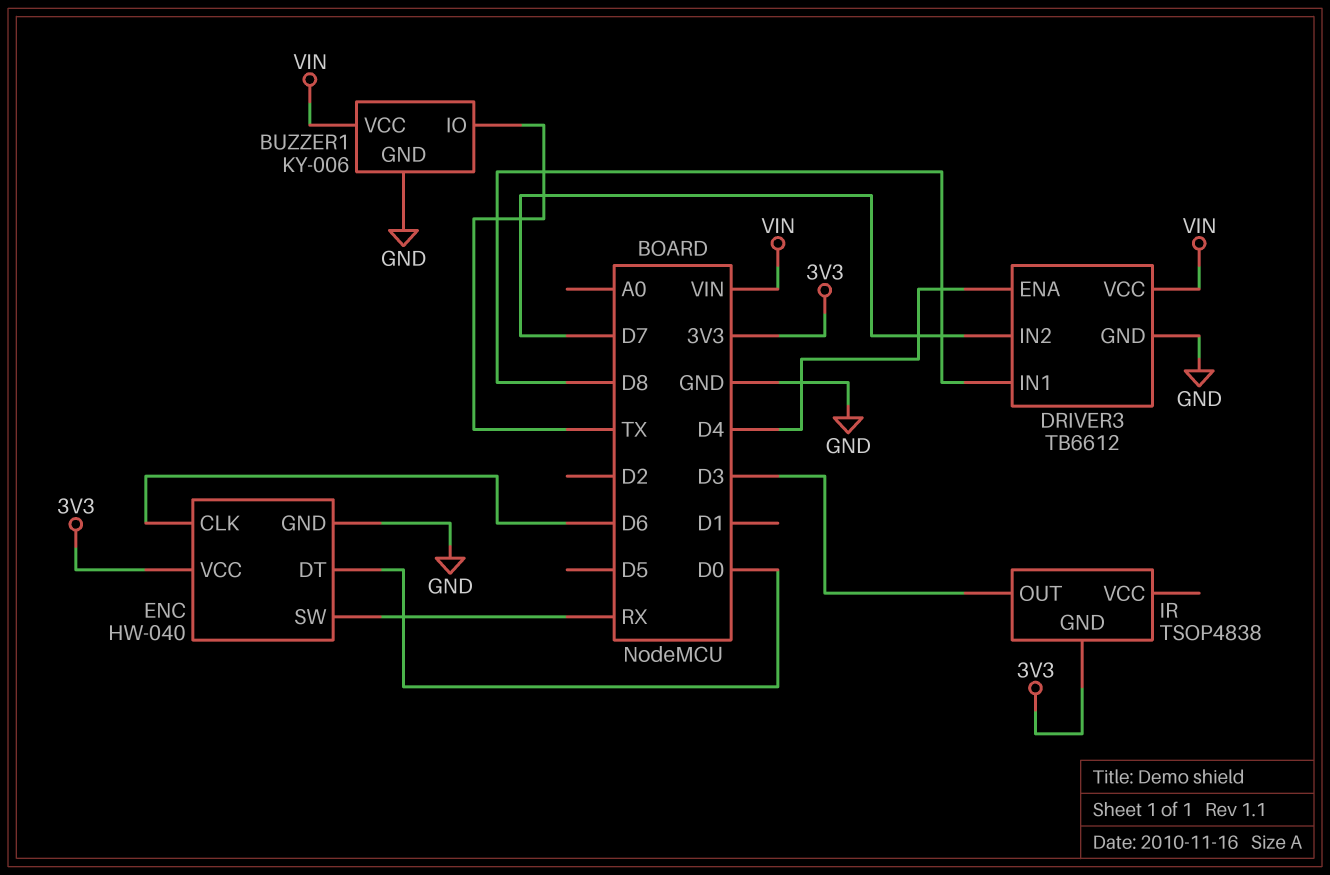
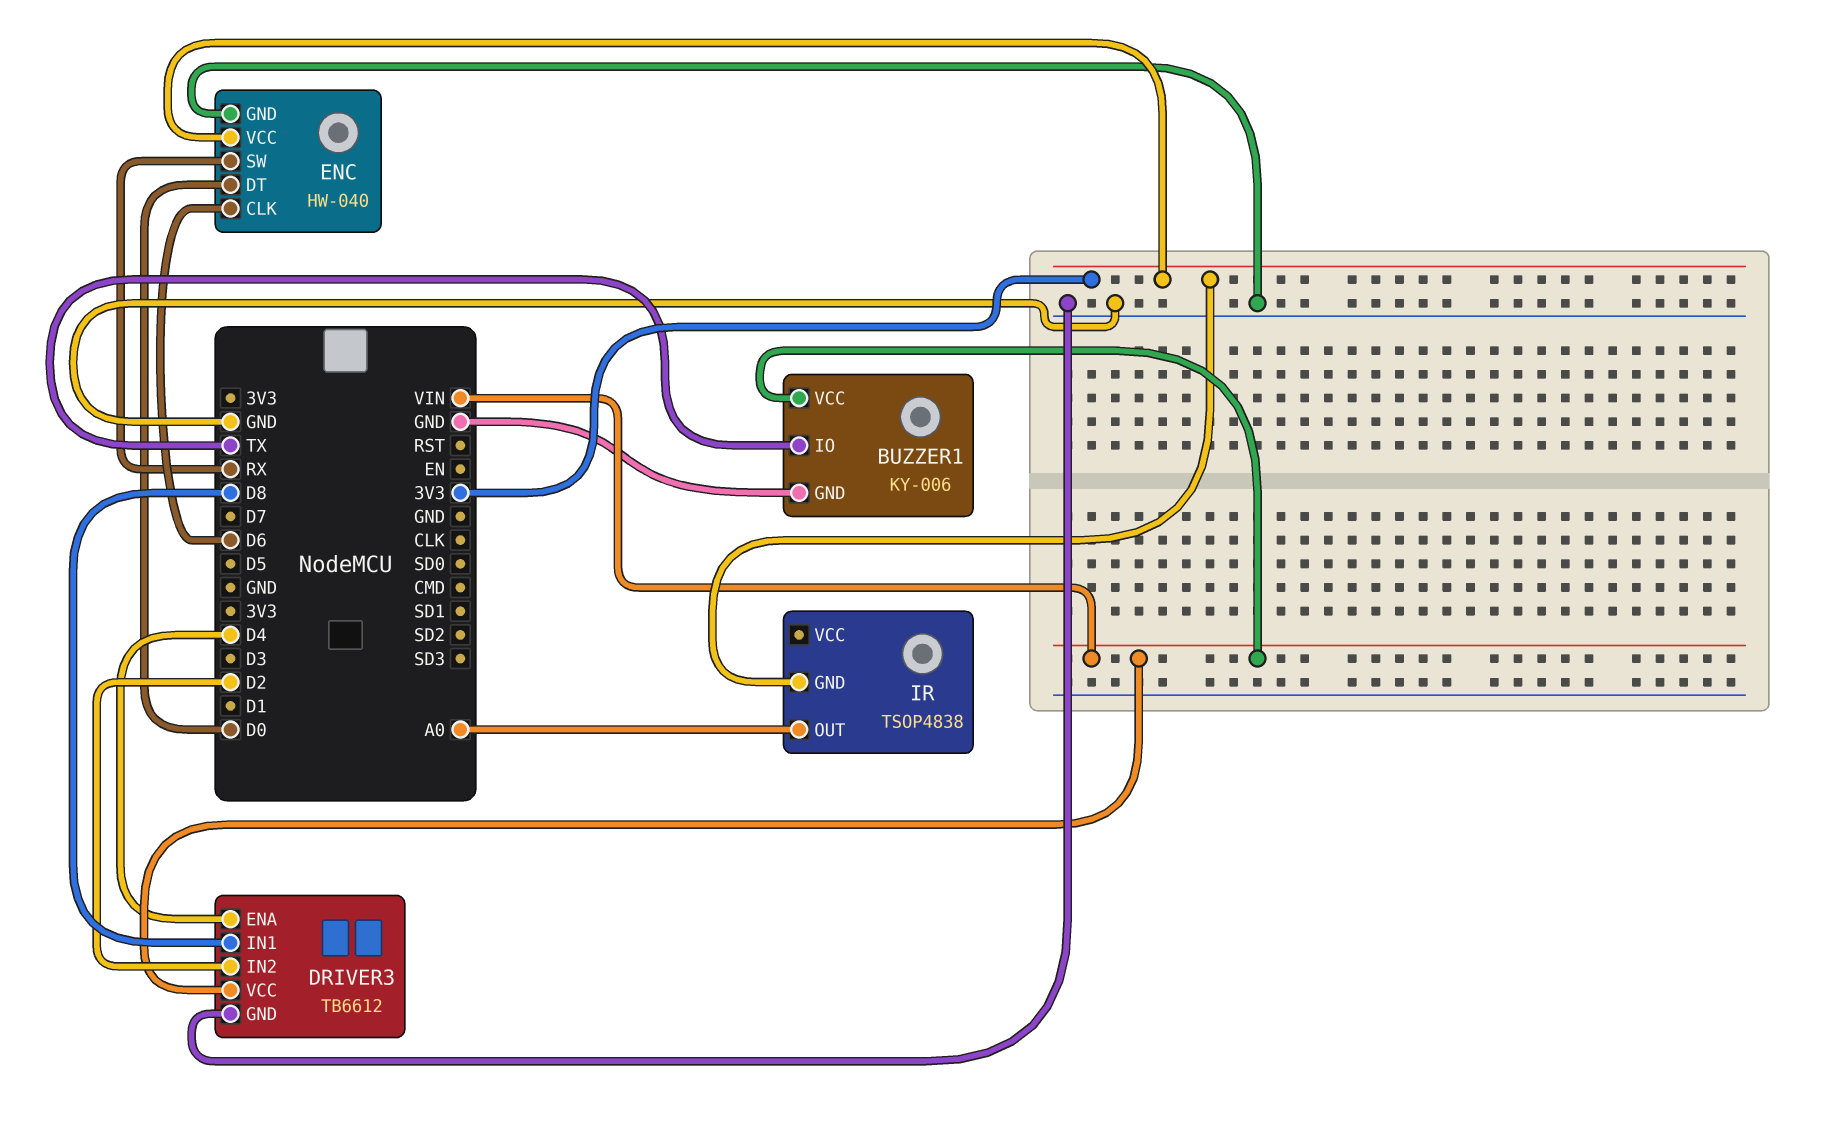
DRIVER3 pin IN2: D7 -> D2
IR pin OUT: D3 -> A0

